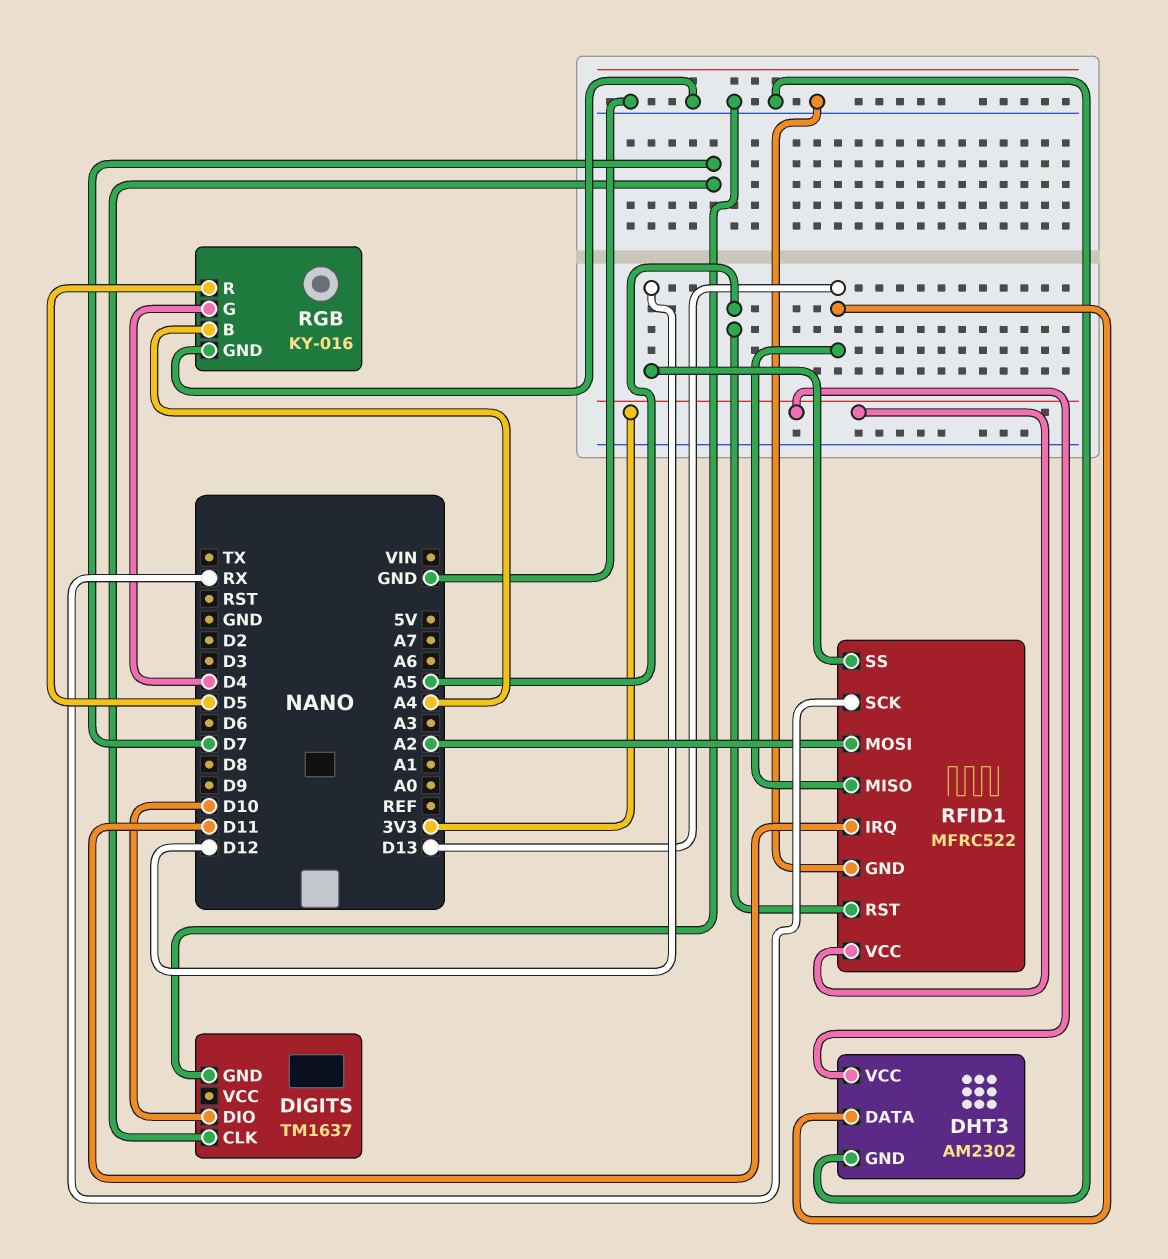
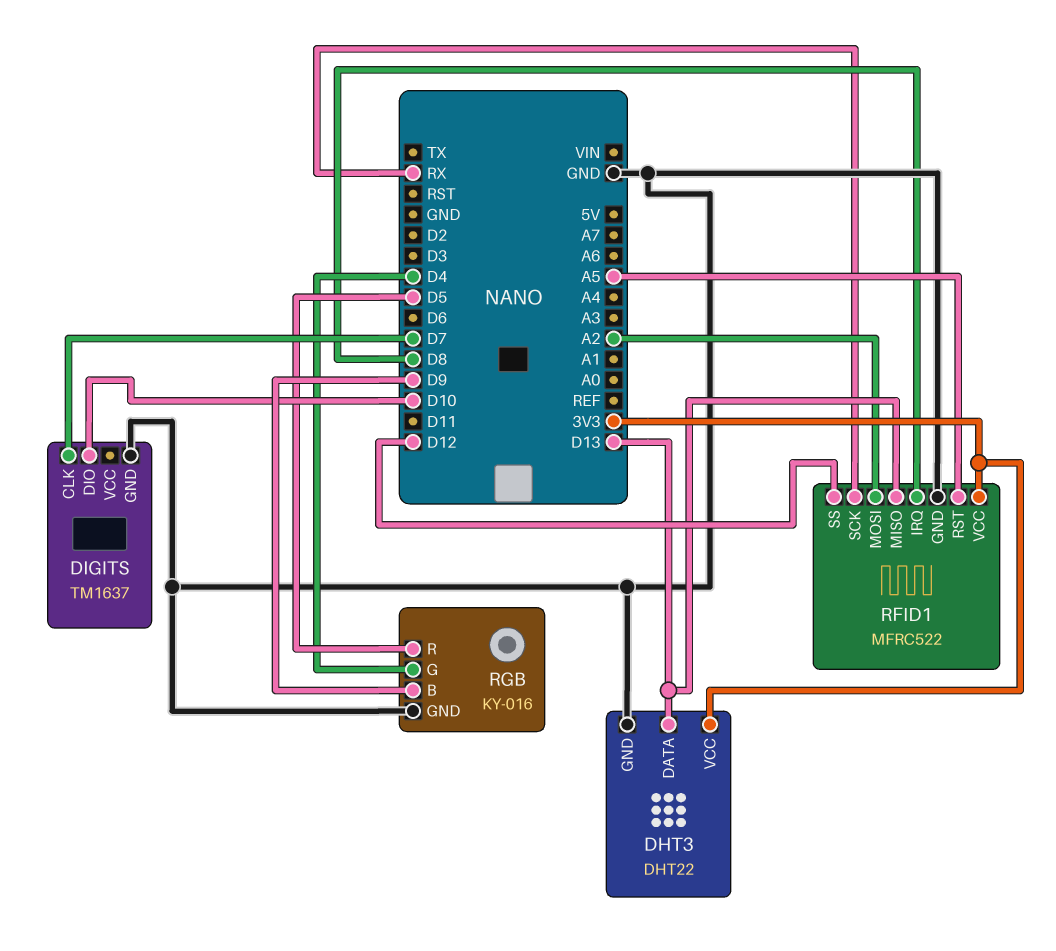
DHT3: AM2302 -> DHT22
RFID1 pin IRQ: D11 -> D8
RGB pin B: A4 -> D9

